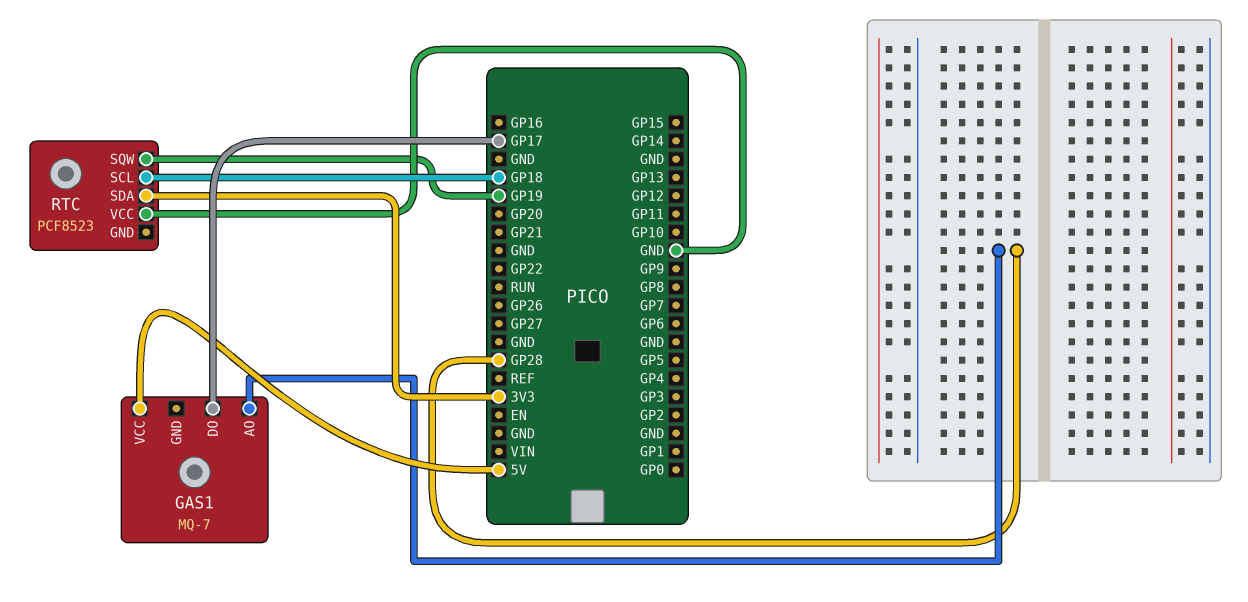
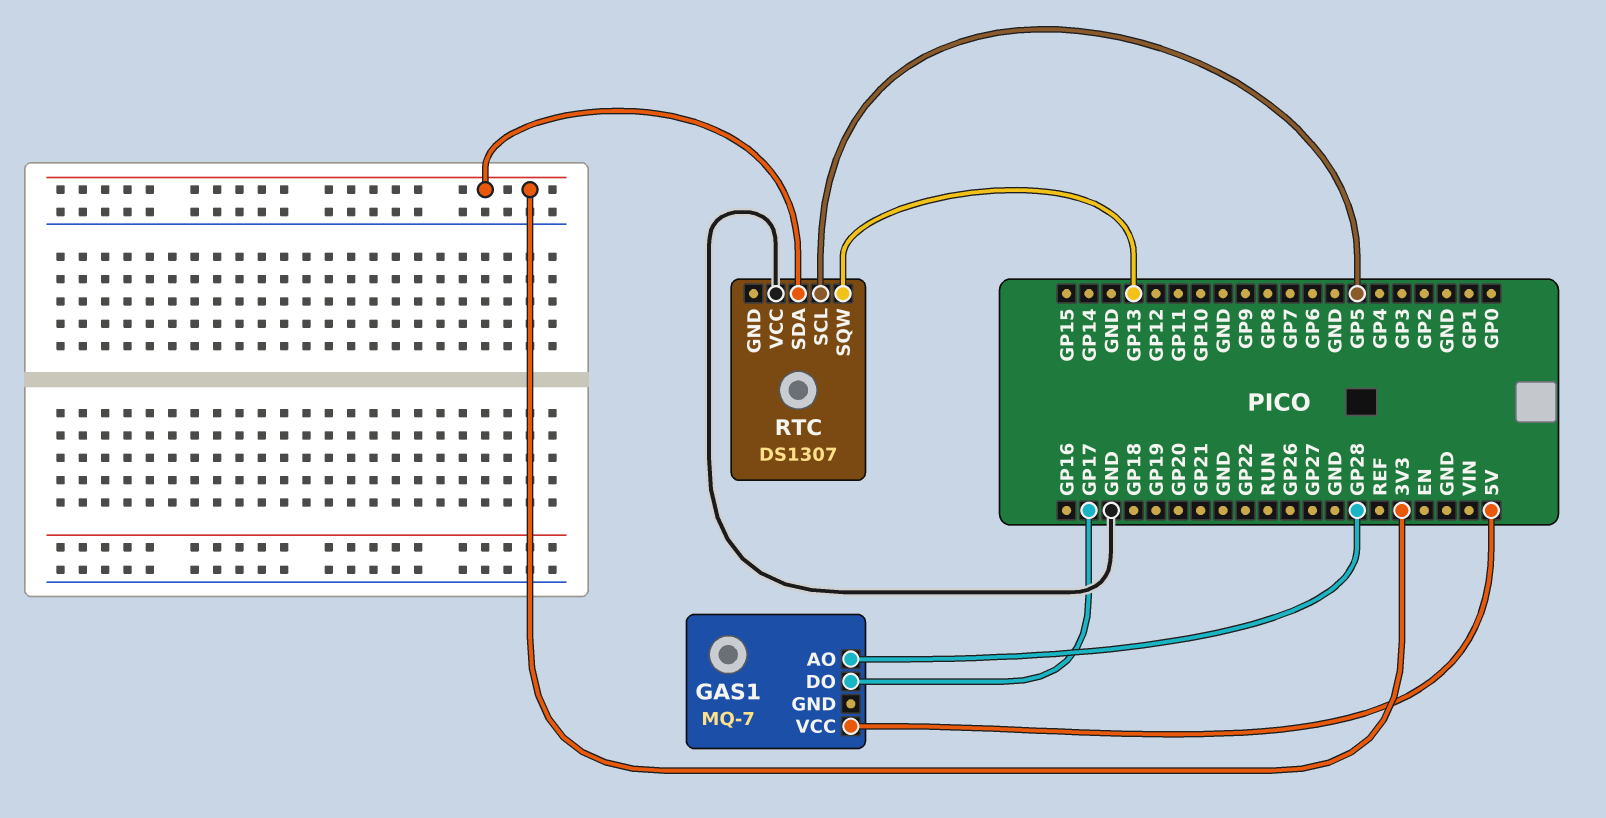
RTC: PCF8523 -> DS1307
RTC pin SCL: GP18 -> GP5
RTC pin SQW: GP19 -> GP13

